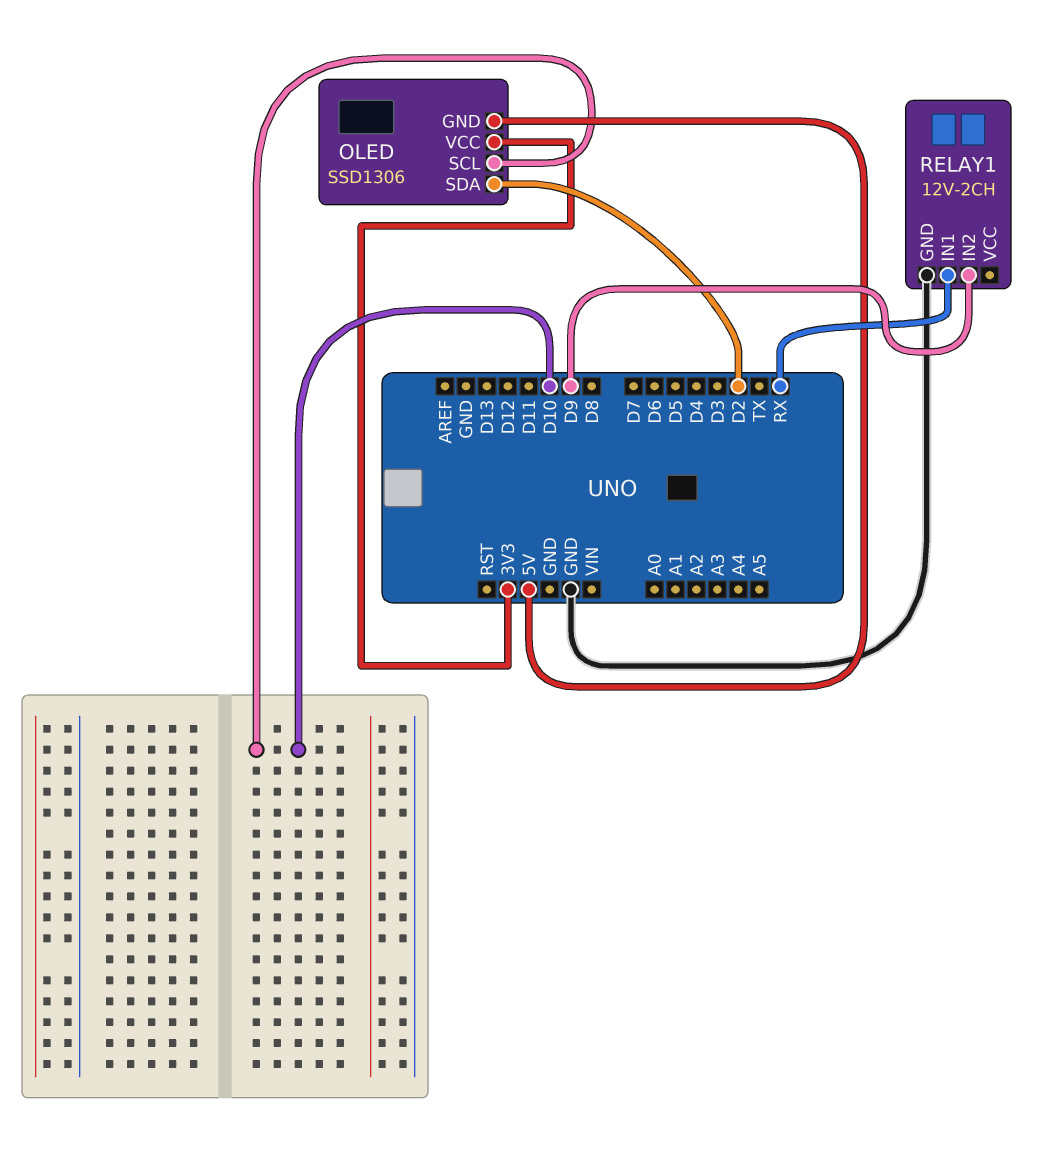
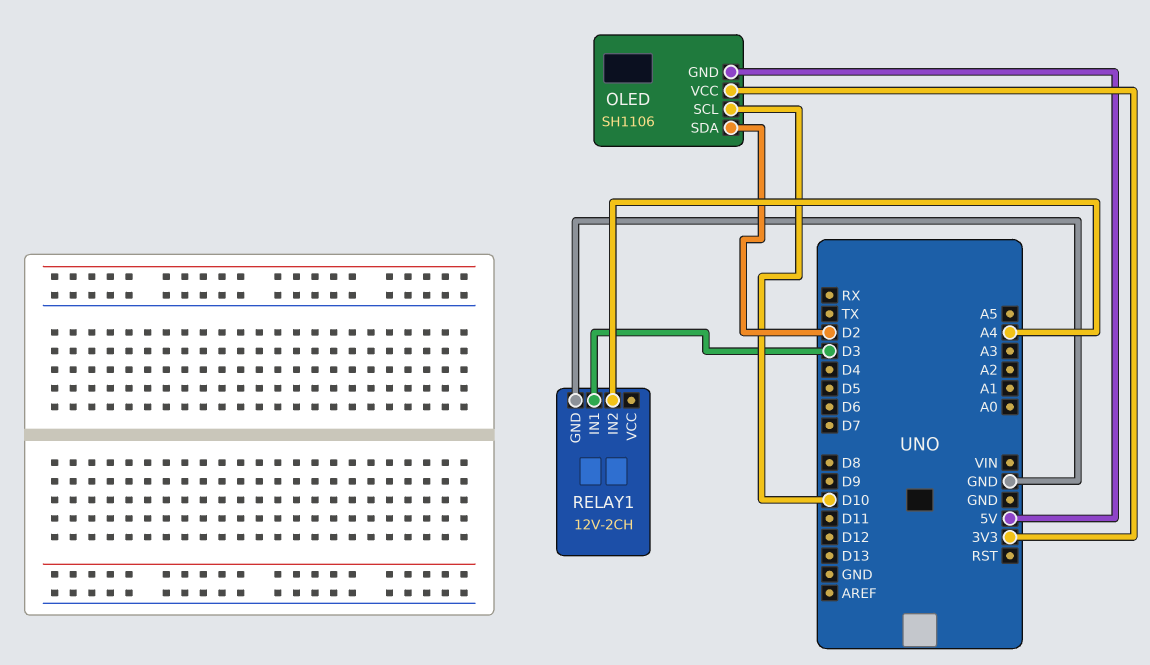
OLED: SSD1306 -> SH1106
RELAY1 pin IN1: RX -> D3
RELAY1 pin IN2: D9 -> A4

